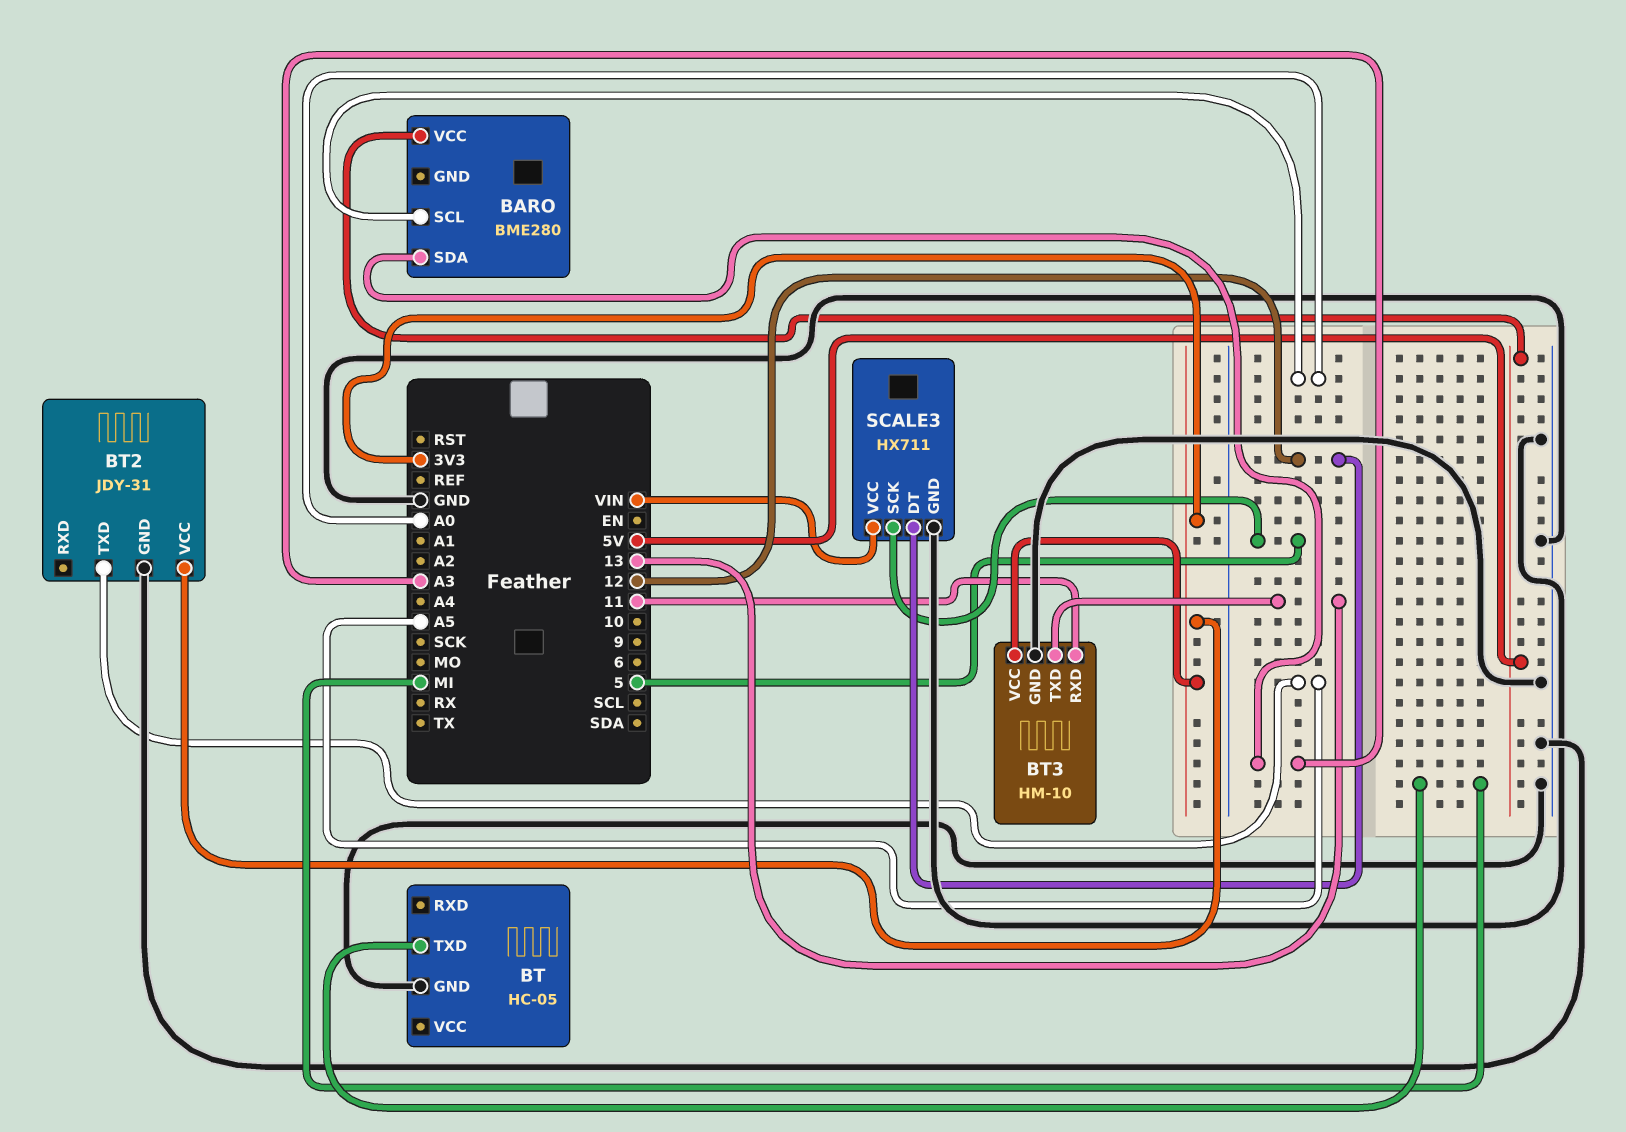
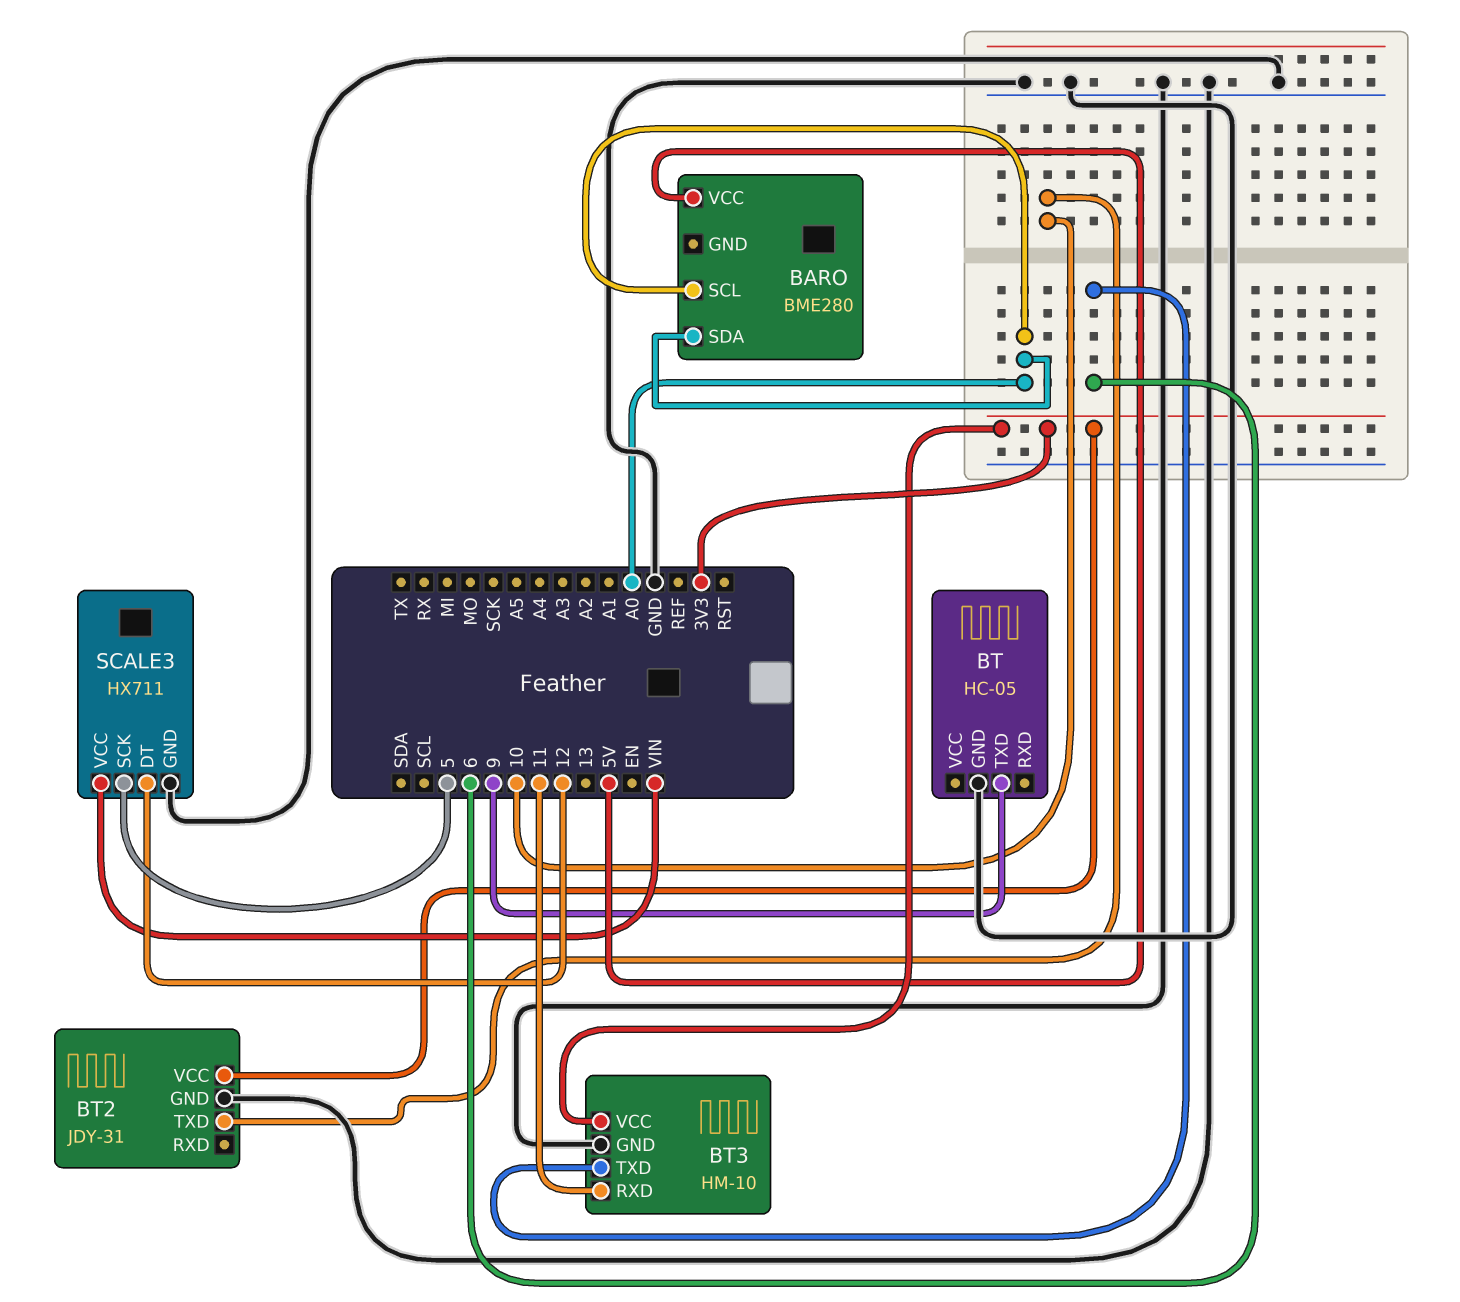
BARO pin SDA: A3 -> A0
BT pin TXD: MI -> 9
BT2 pin TXD: A5 -> 10
BT3 pin TXD: 13 -> 6

